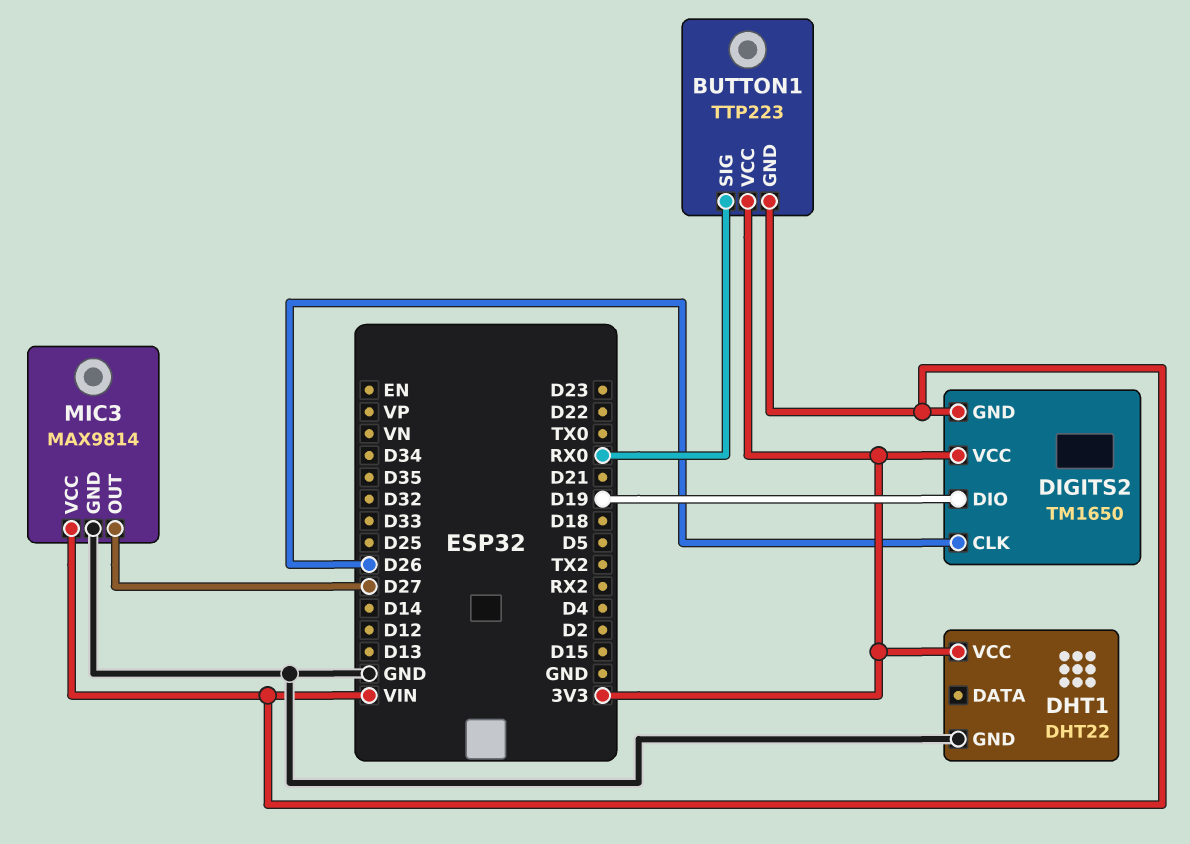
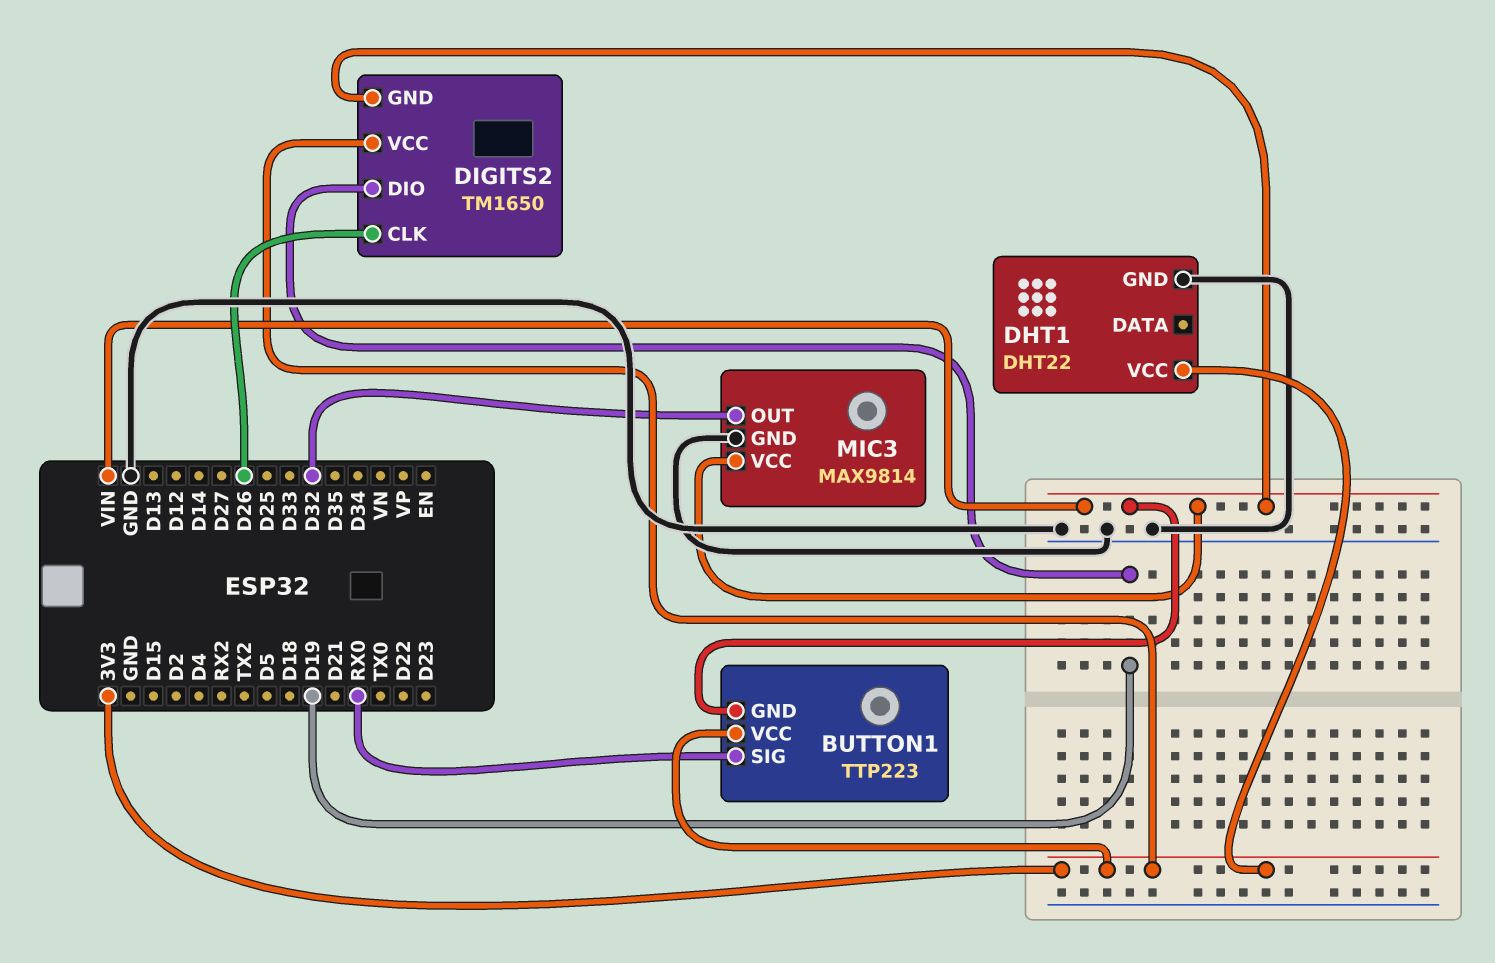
MIC3 pin OUT: D27 -> D32

